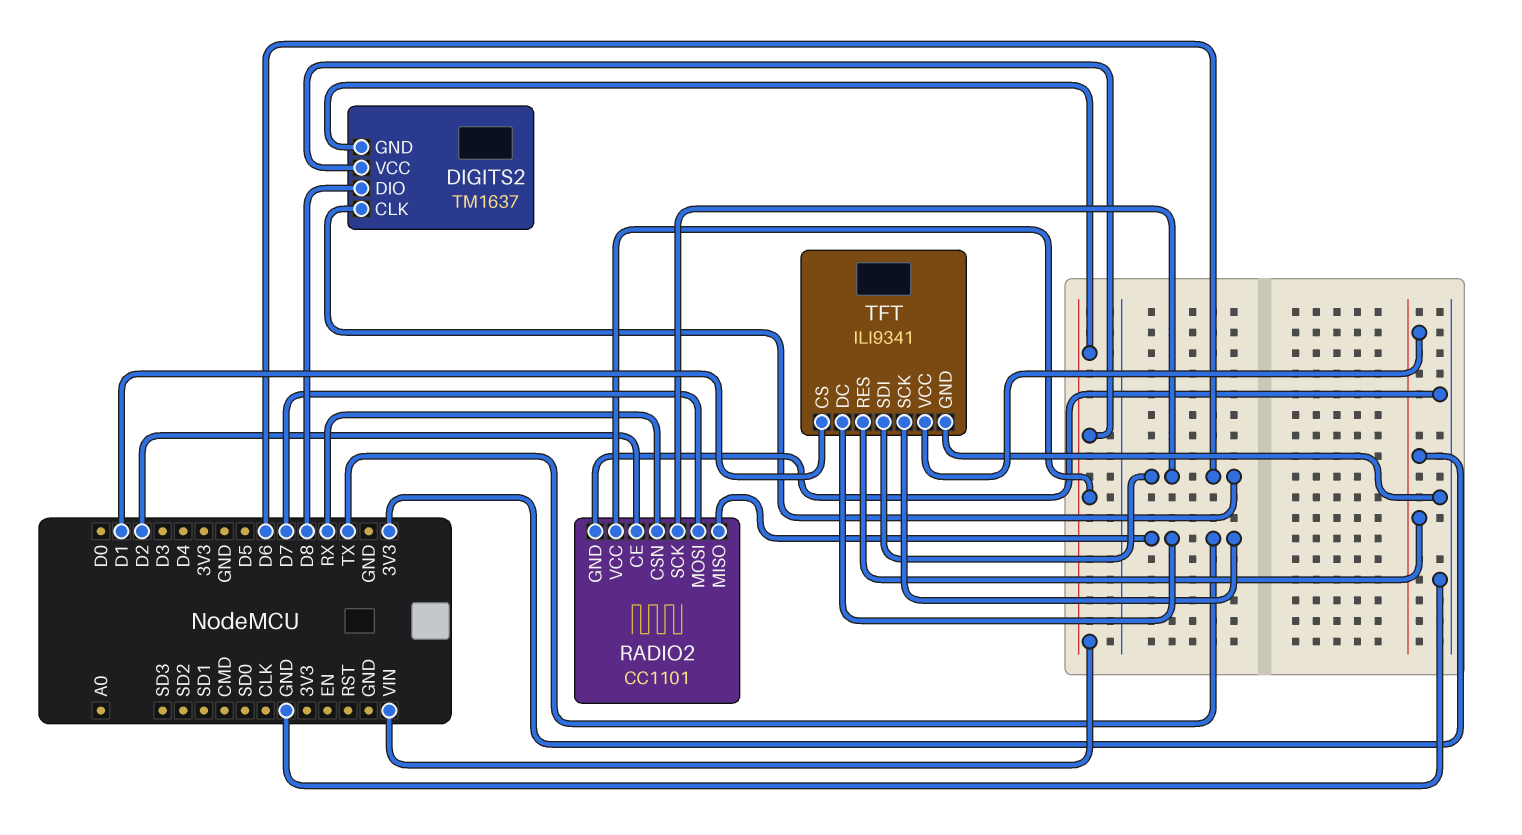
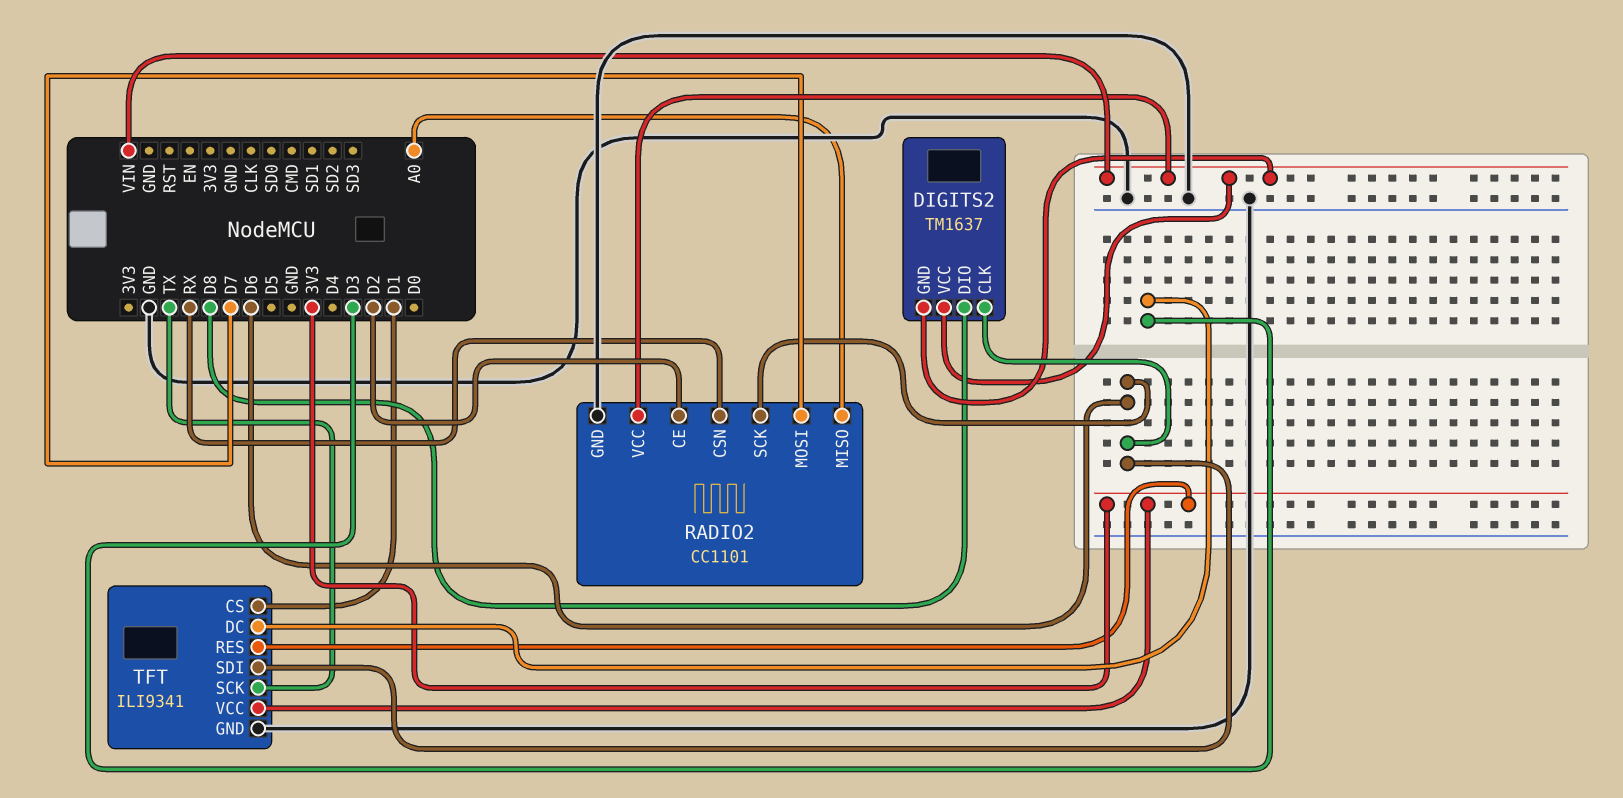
RADIO2 pin MISO: TX -> A0
TFT pin DC: TX -> D3

